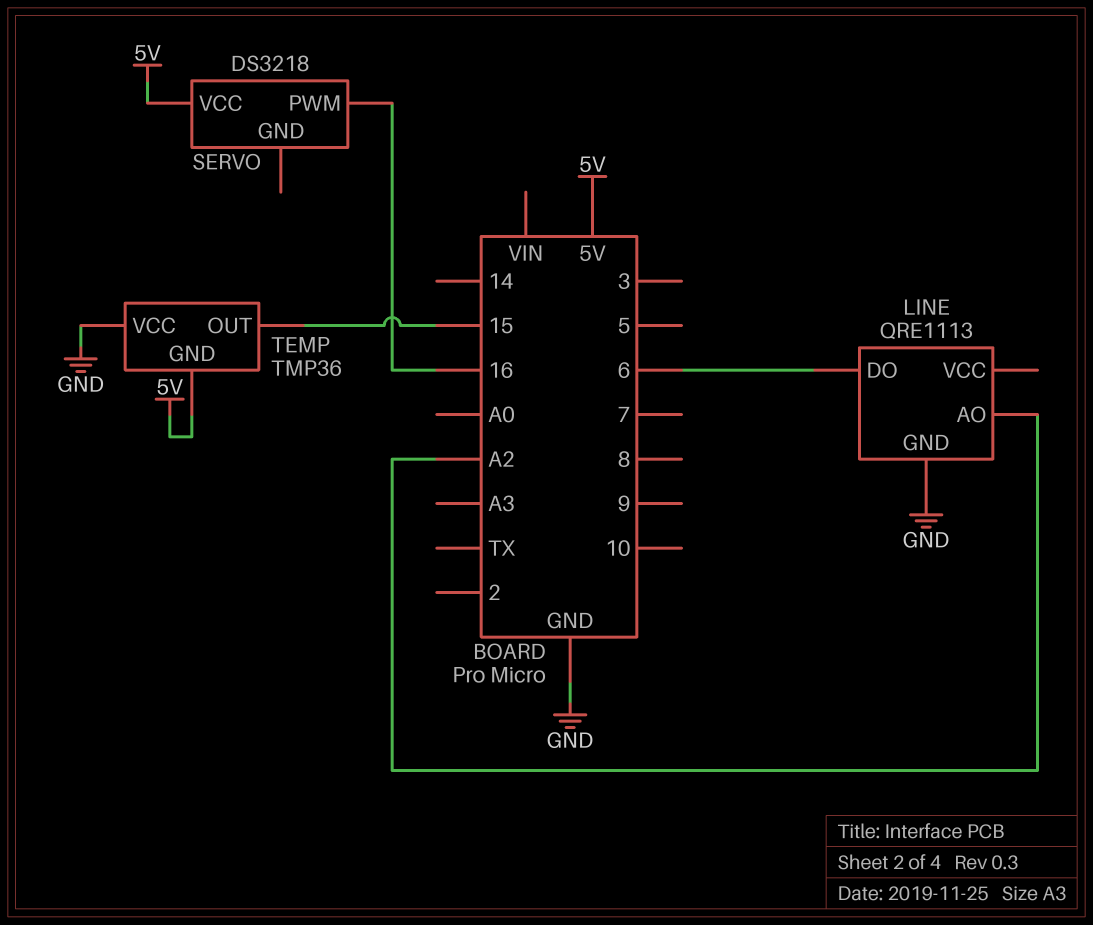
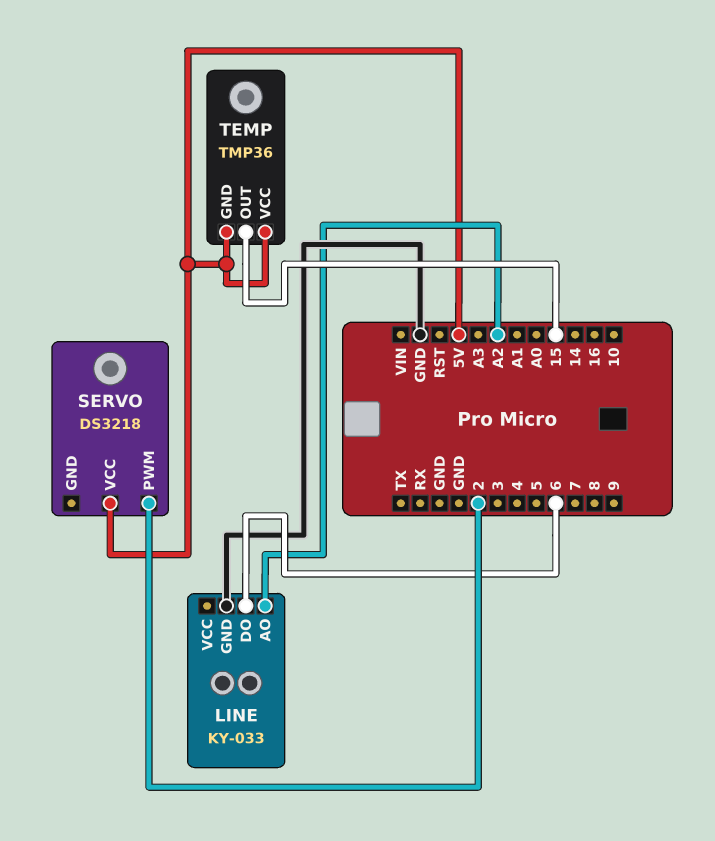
LINE: QRE1113 -> KY-033
SERVO pin PWM: 16 -> 2
TEMP pin VCC: GND -> 5V

